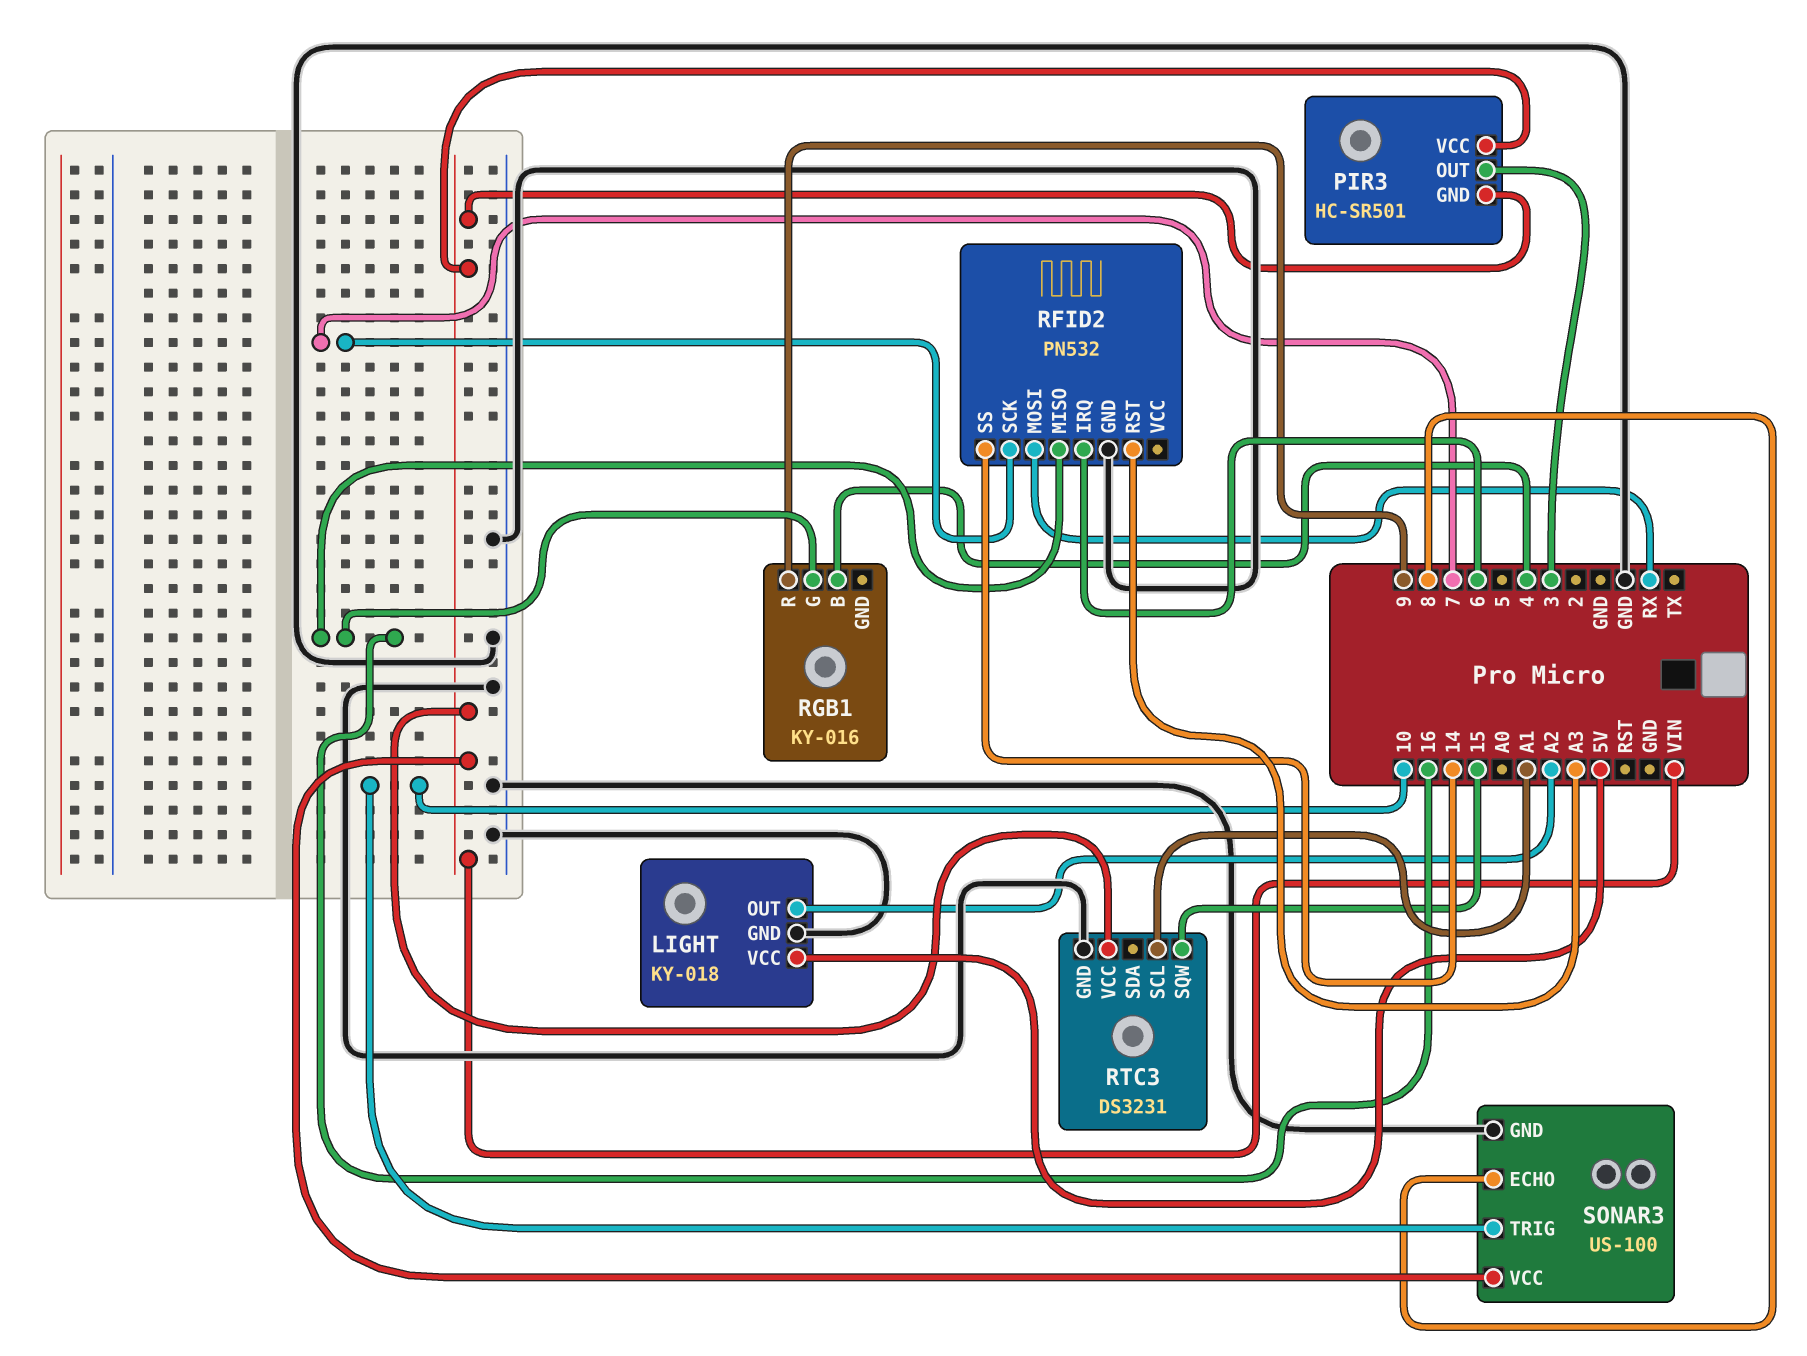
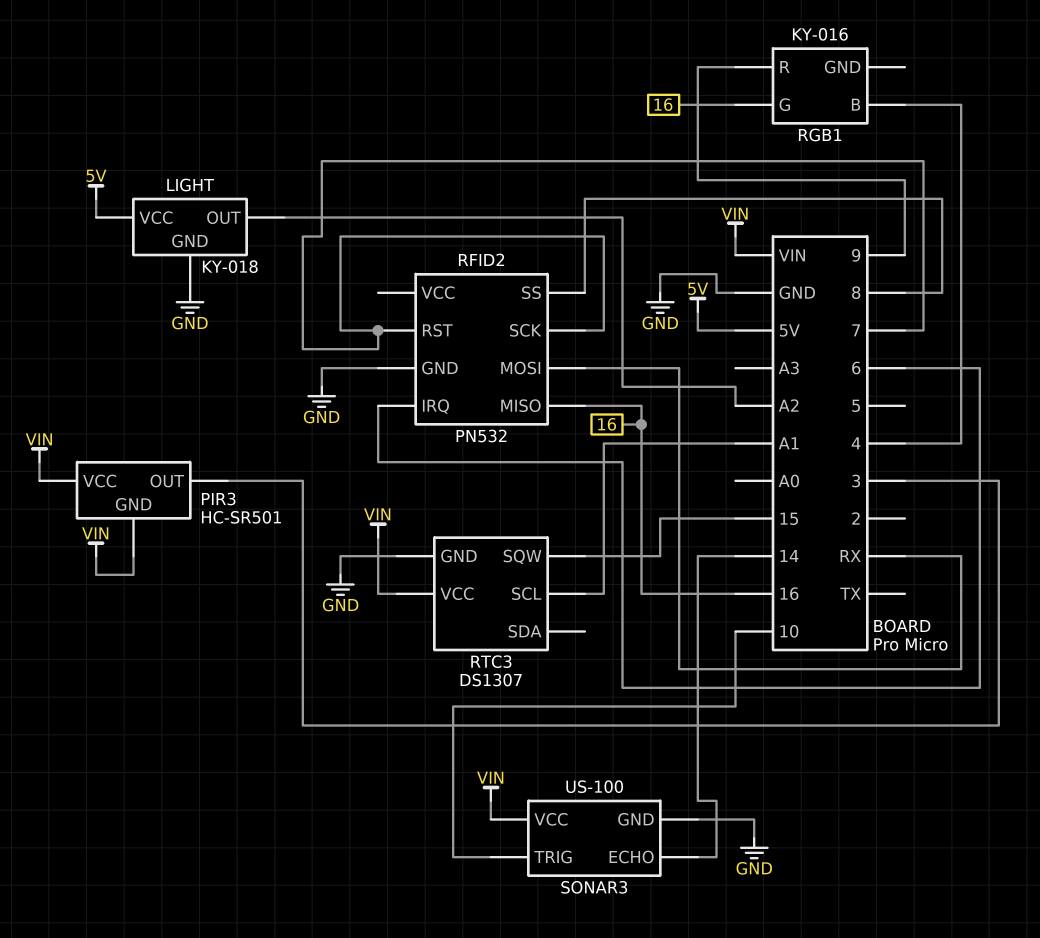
RFID2 pin RST: A3 -> 7
RFID2 pin SS: 14 -> 8
RTC3: DS3231 -> DS1307
SONAR3 pin ECHO: 8 -> 14

